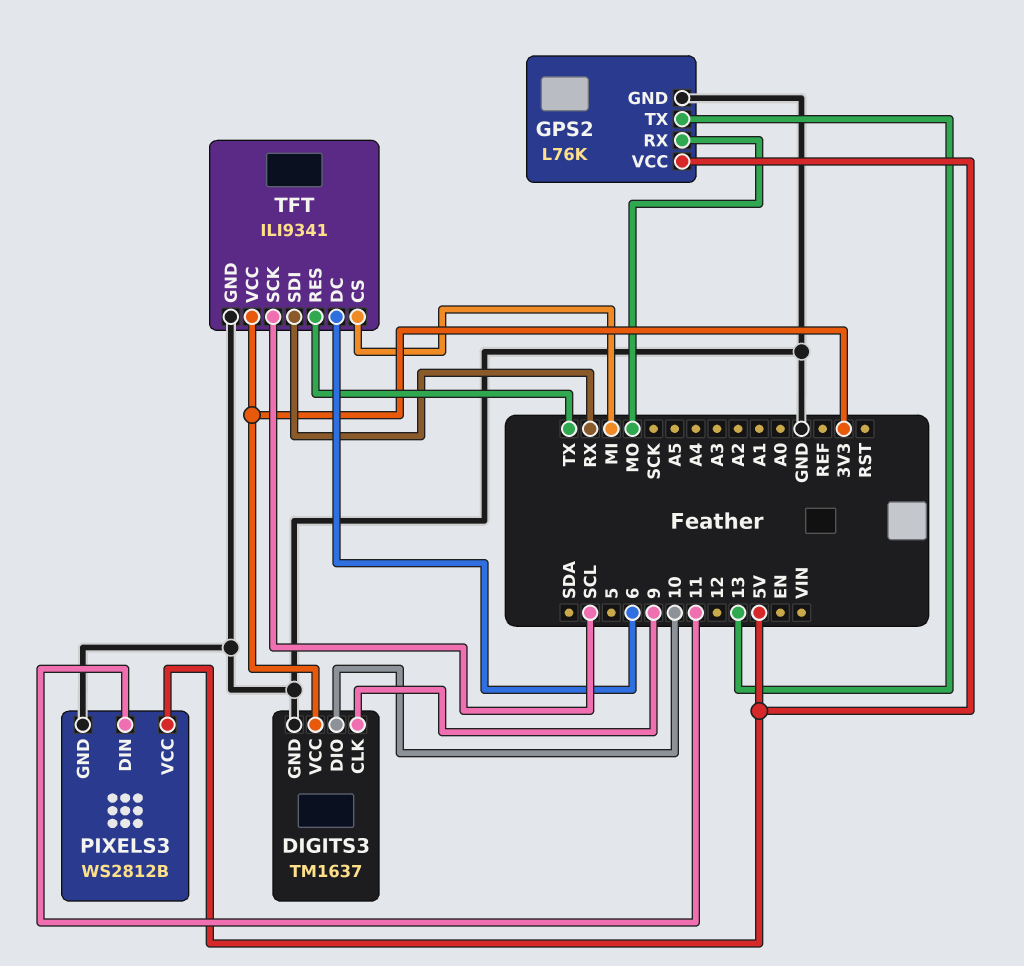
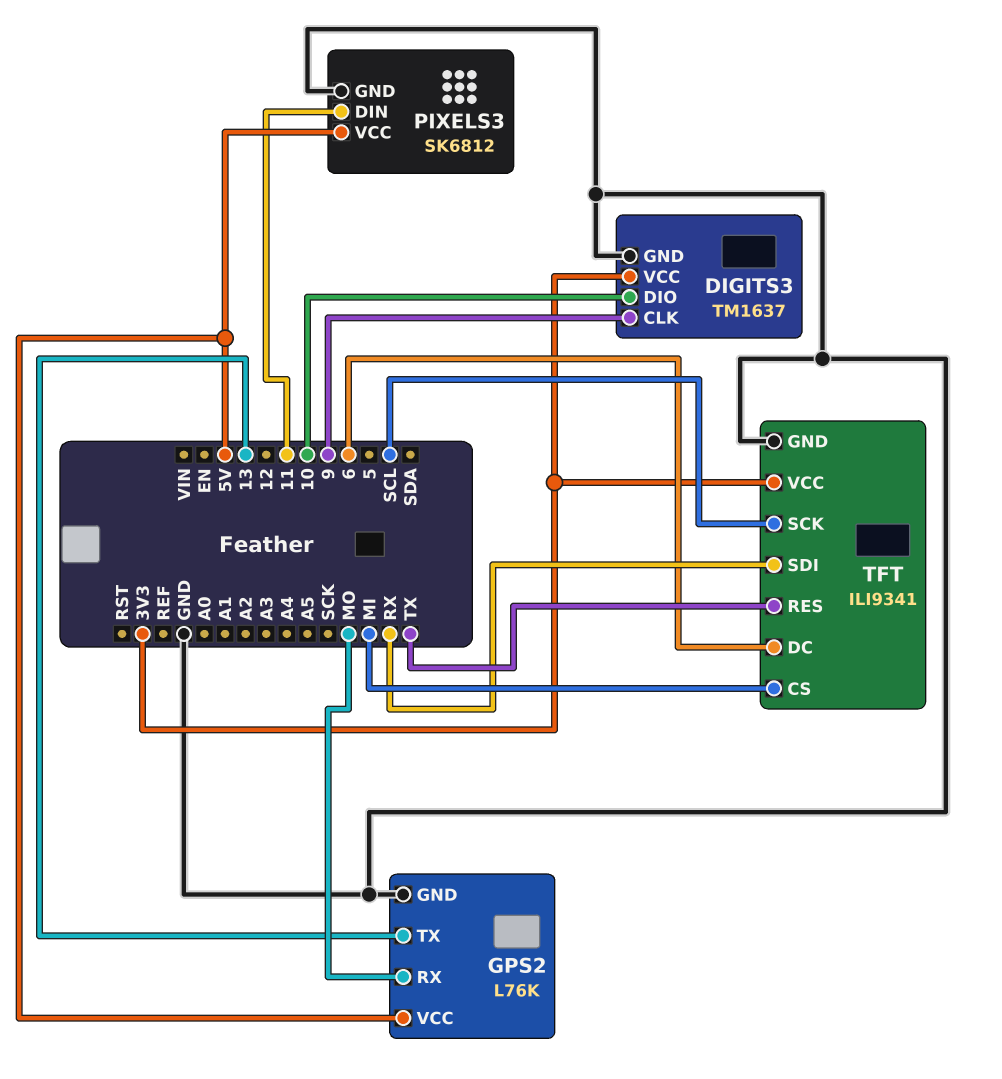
PIXELS3: WS2812B -> SK6812

